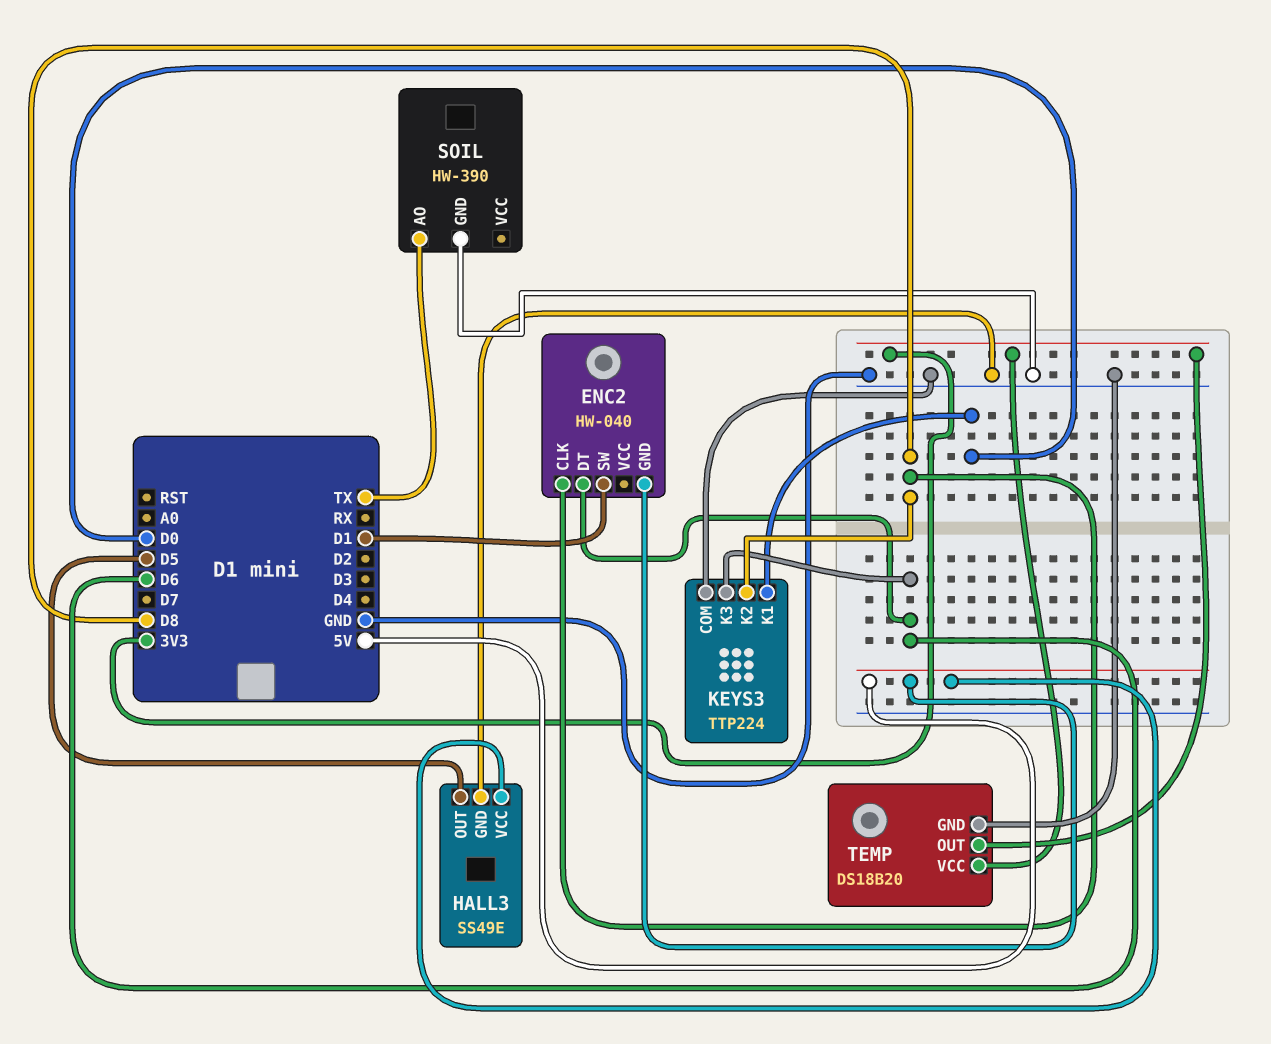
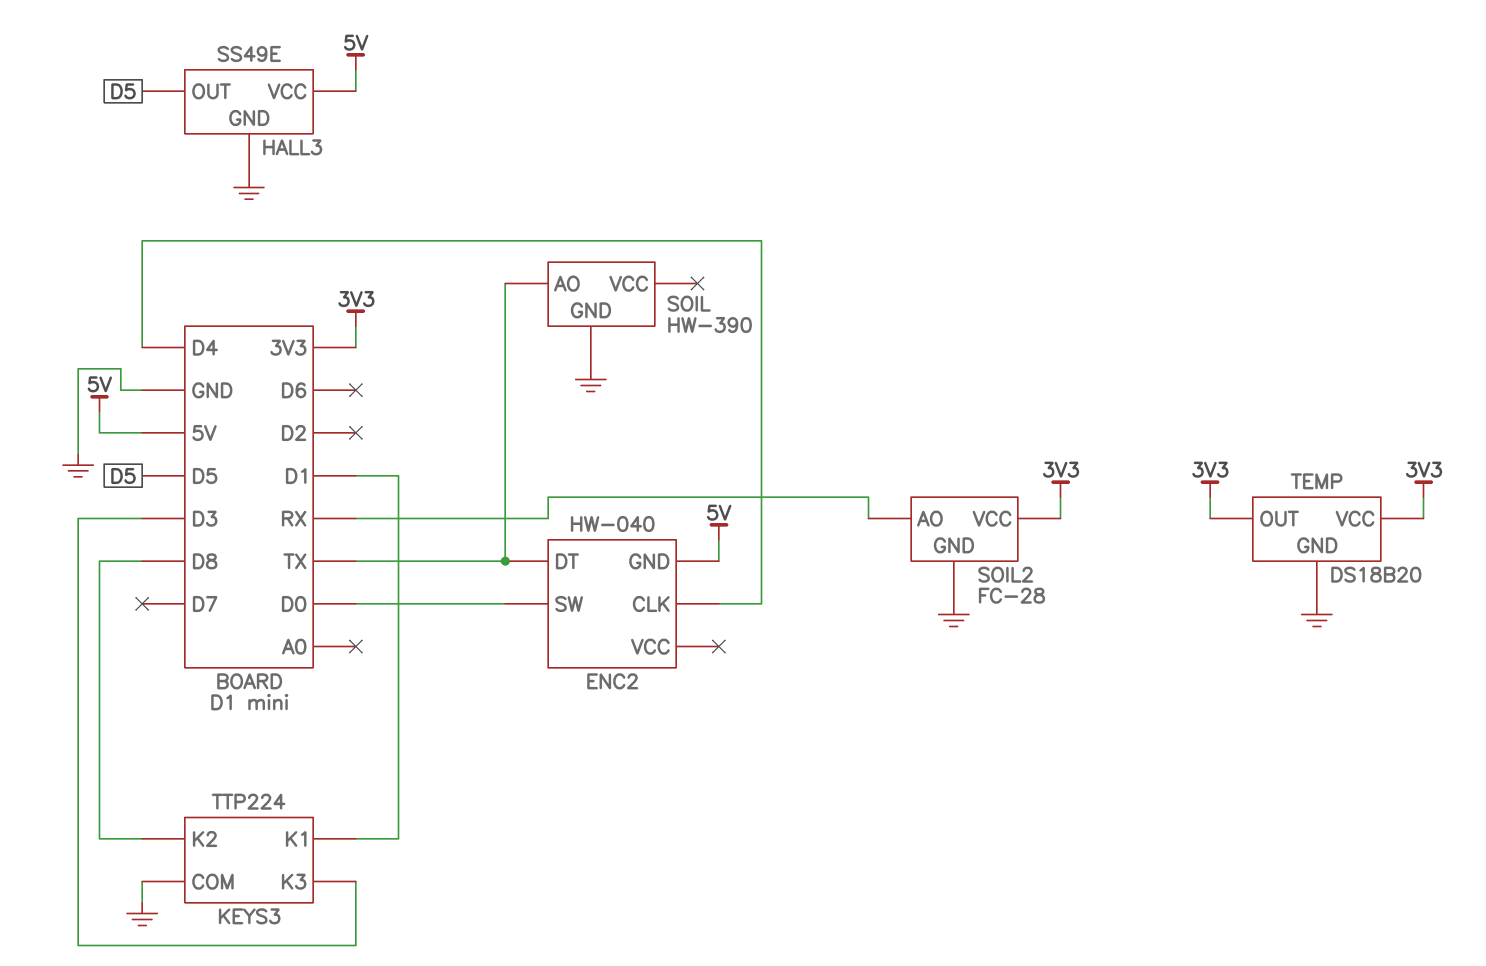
ENC2 pin CLK: D8 -> D4
ENC2 pin DT: D6 -> TX
ENC2 pin SW: D1 -> D0
KEYS3 pin K1: D0 -> D1
KEYS3 pin K3: D6 -> D3
SOIL2: none -> FC-28
SOIL2 pin AO: none -> RX
SOIL2 pin GND: none -> GND
SOIL2 pin VCC: none -> 3V3

